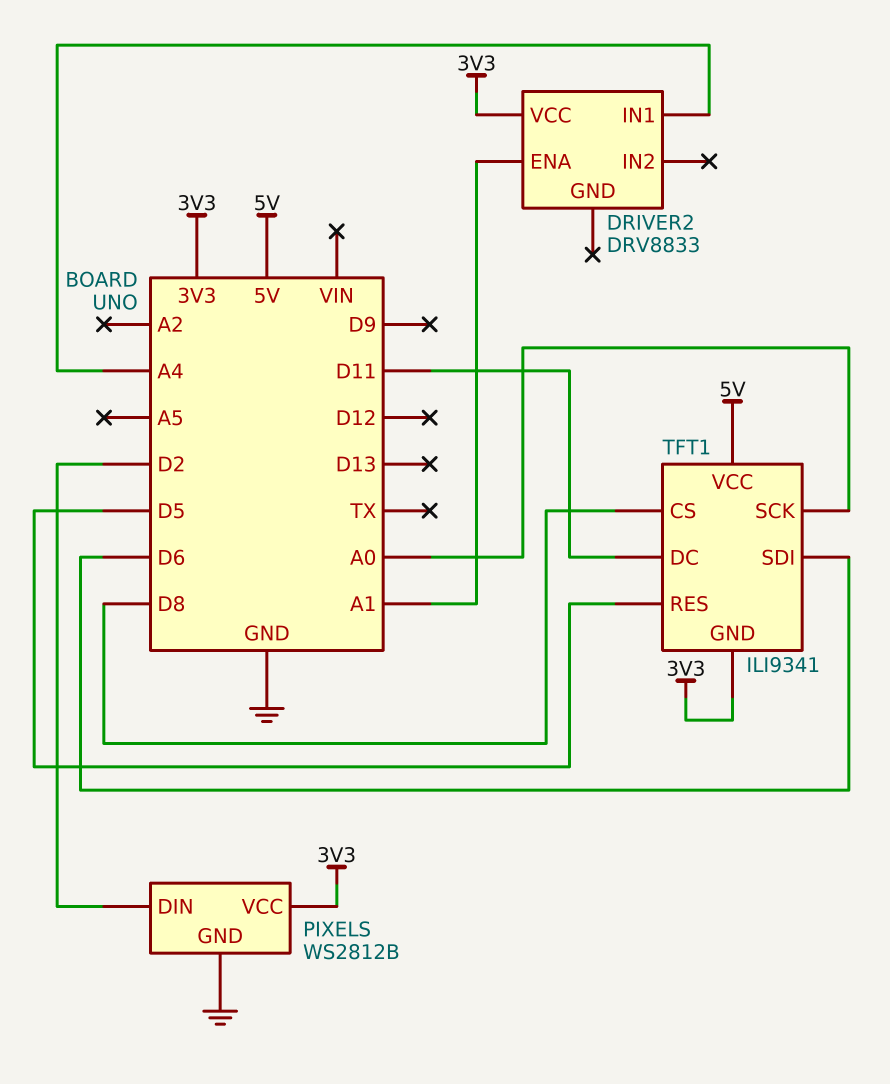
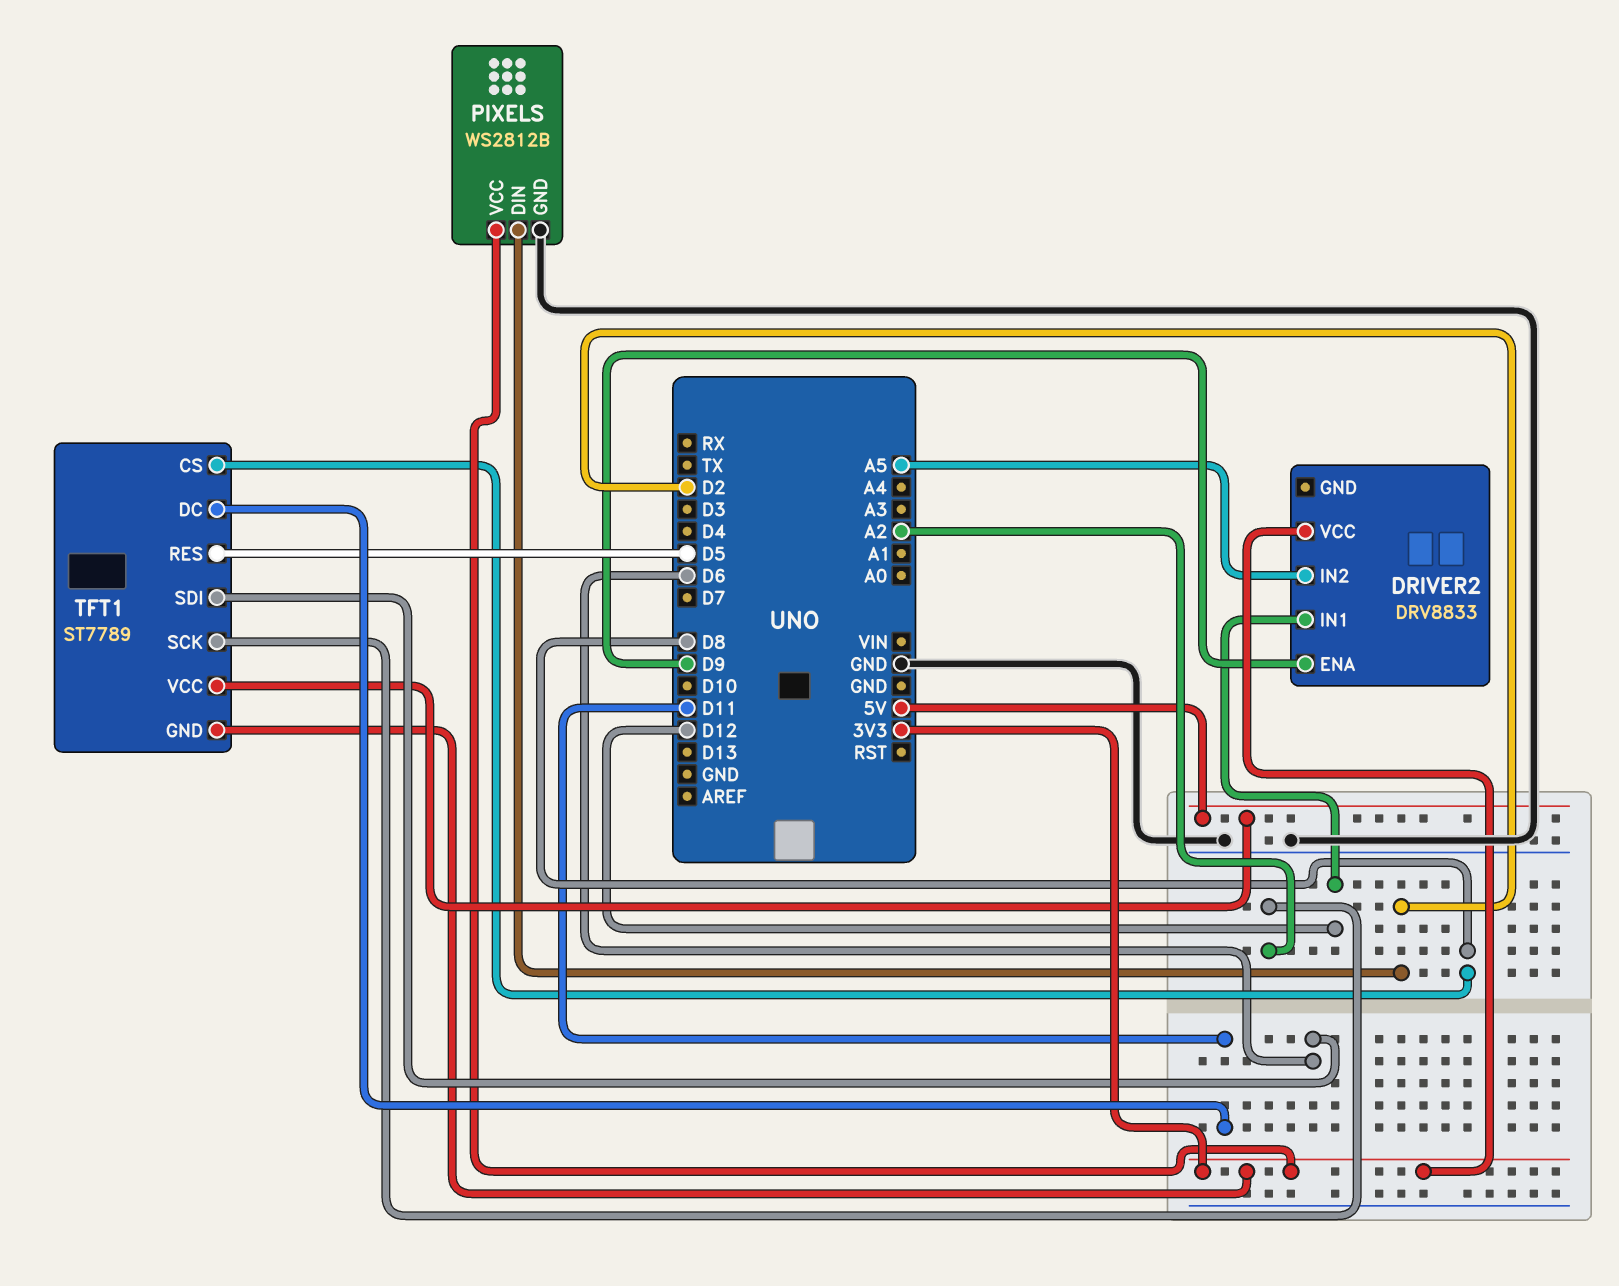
DRIVER2 pin ENA: A1 -> D9
DRIVER2 pin IN1: A4 -> D12
DRIVER2 pin IN2: none -> A5
TFT1: ILI9341 -> ST7789
TFT1 pin SCK: A0 -> A2

